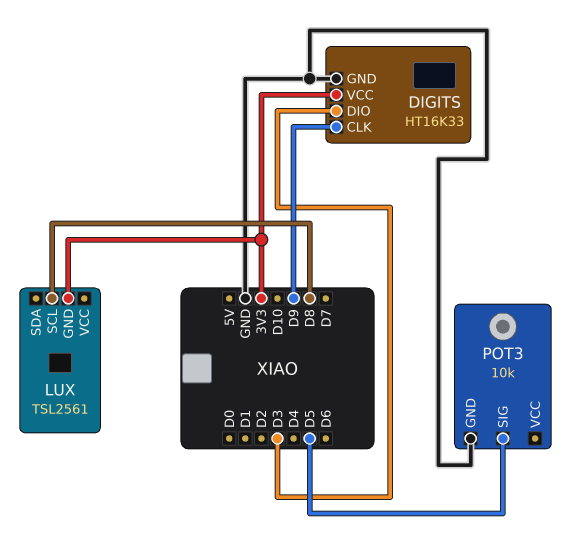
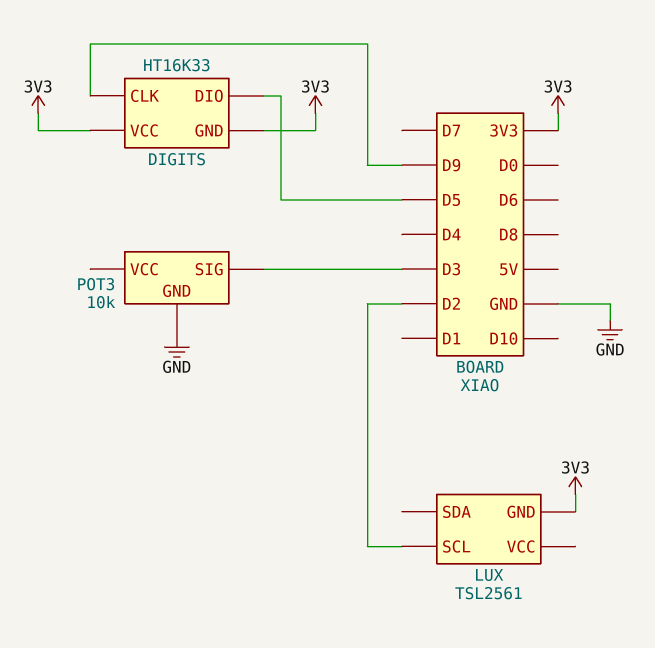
DIGITS pin DIO: D3 -> D5
DIGITS pin GND: GND -> 3V3
LUX pin SCL: D8 -> D2
POT3 pin SIG: D5 -> D3

